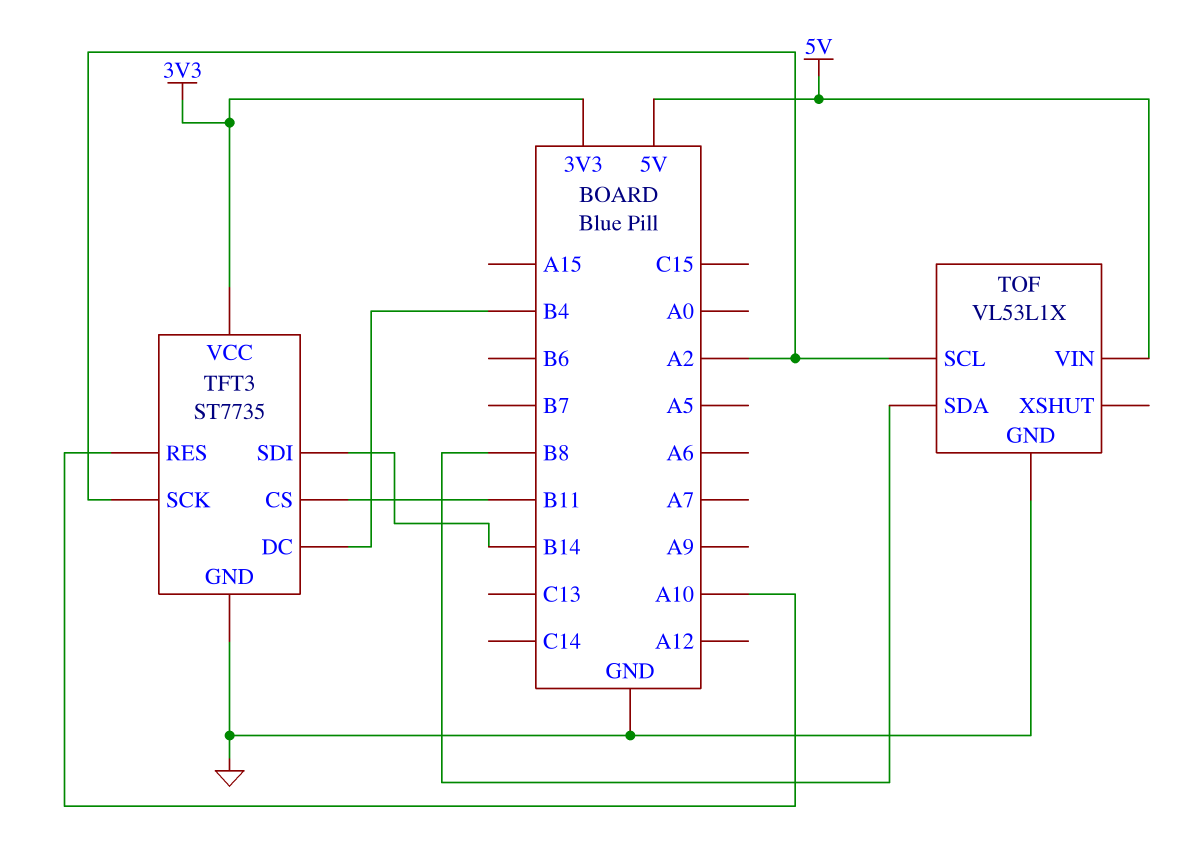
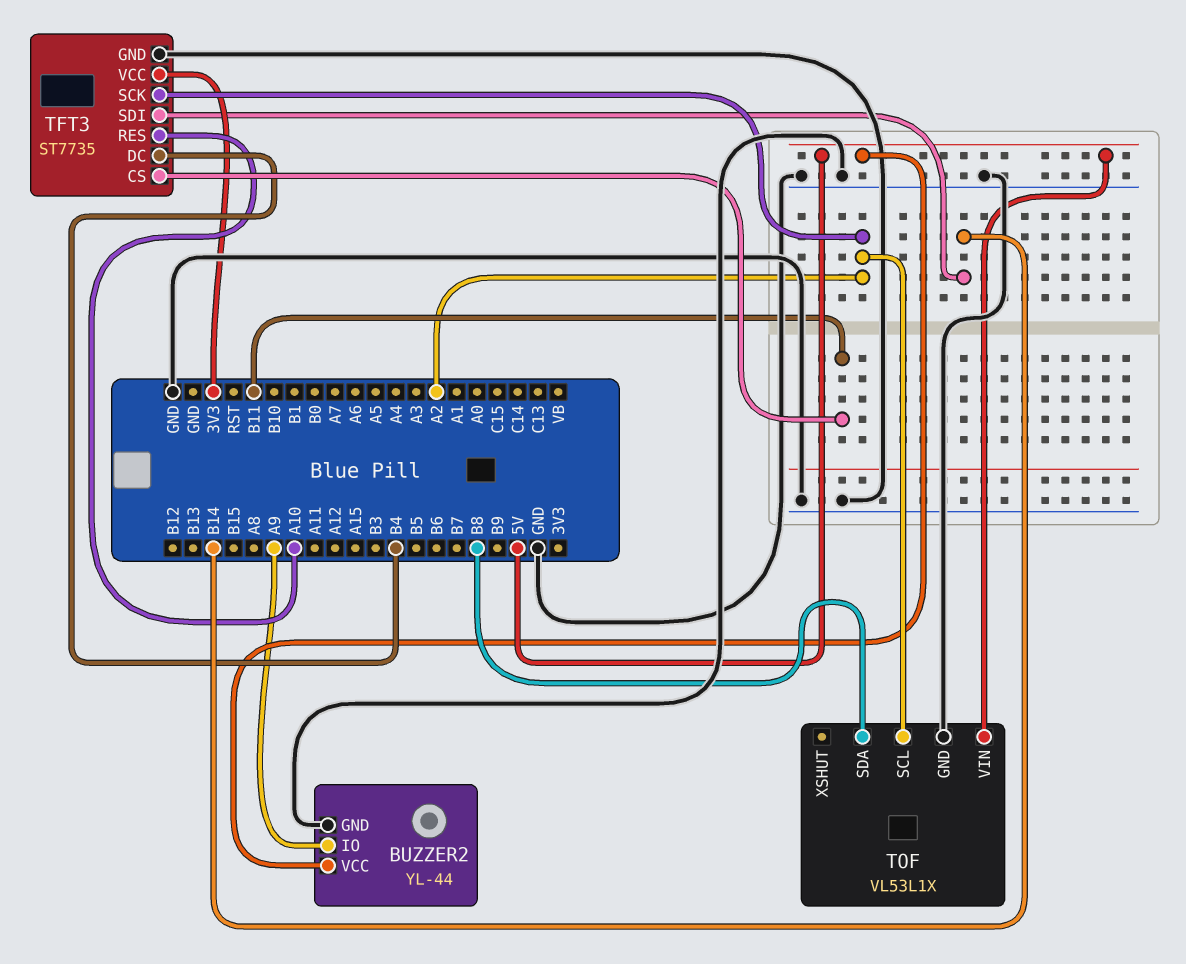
BUZZER2: none -> YL-44
BUZZER2 pin GND: none -> GND
BUZZER2 pin IO: none -> A9
BUZZER2 pin VCC: none -> 5V

